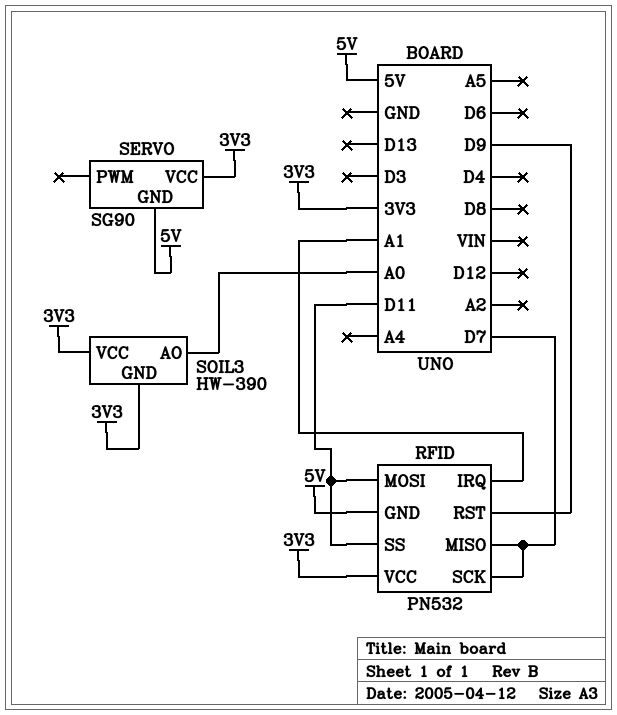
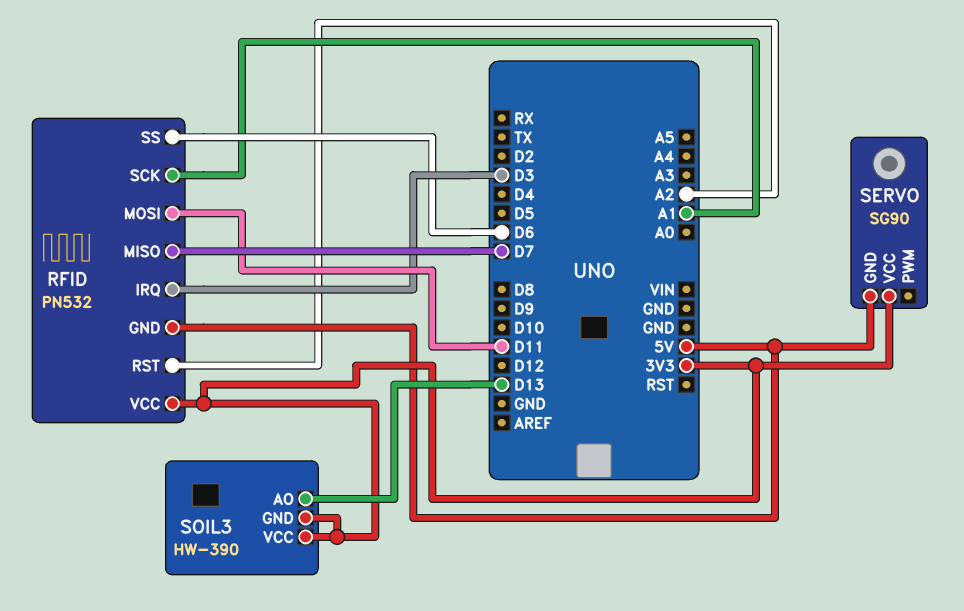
RFID pin IRQ: A1 -> D3
RFID pin RST: D9 -> A2
RFID pin SCK: D7 -> A1
RFID pin SS: D11 -> D6
SOIL3 pin AO: A0 -> D13

